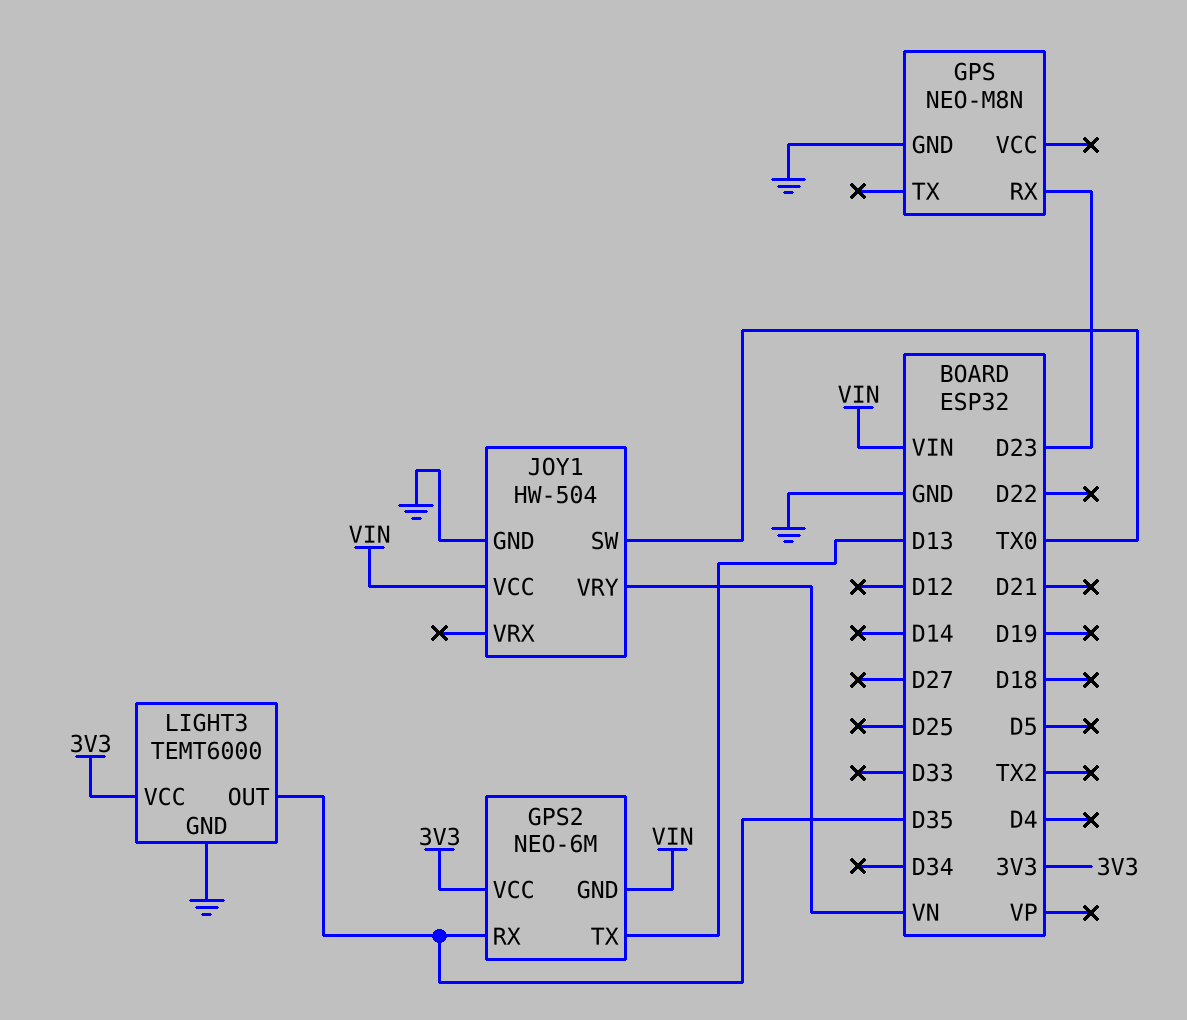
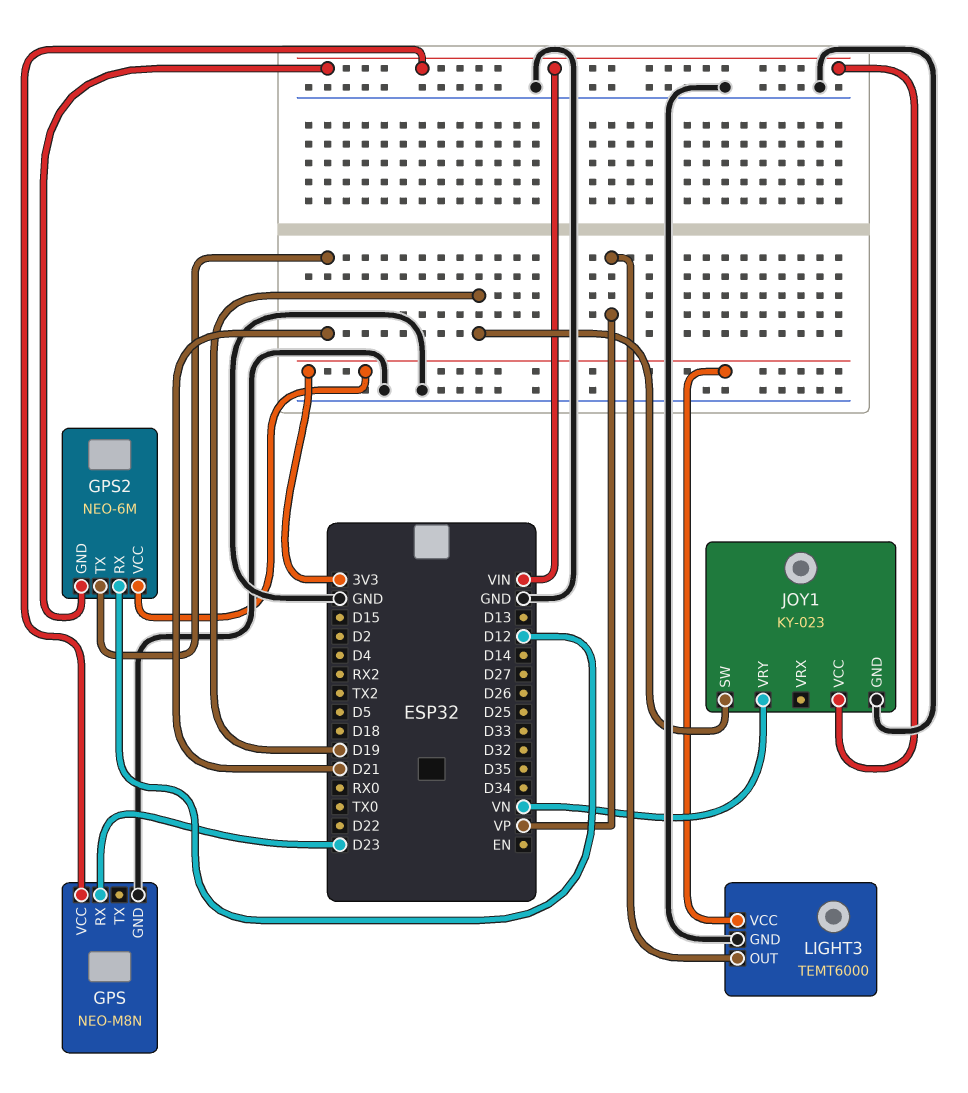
GPS pin VCC: none -> VIN
GPS2 pin RX: D35 -> D12
GPS2 pin TX: D13 -> D21
JOY1: HW-504 -> KY-023
JOY1 pin SW: TX0 -> D19
LIGHT3 pin OUT: D35 -> VP

